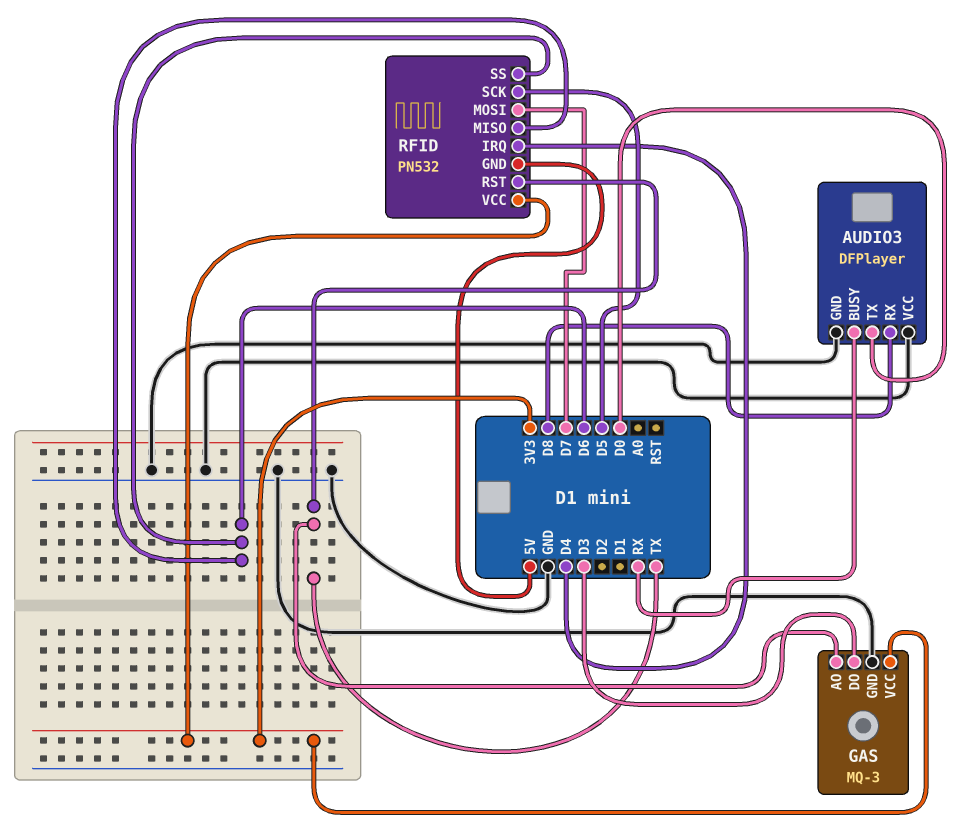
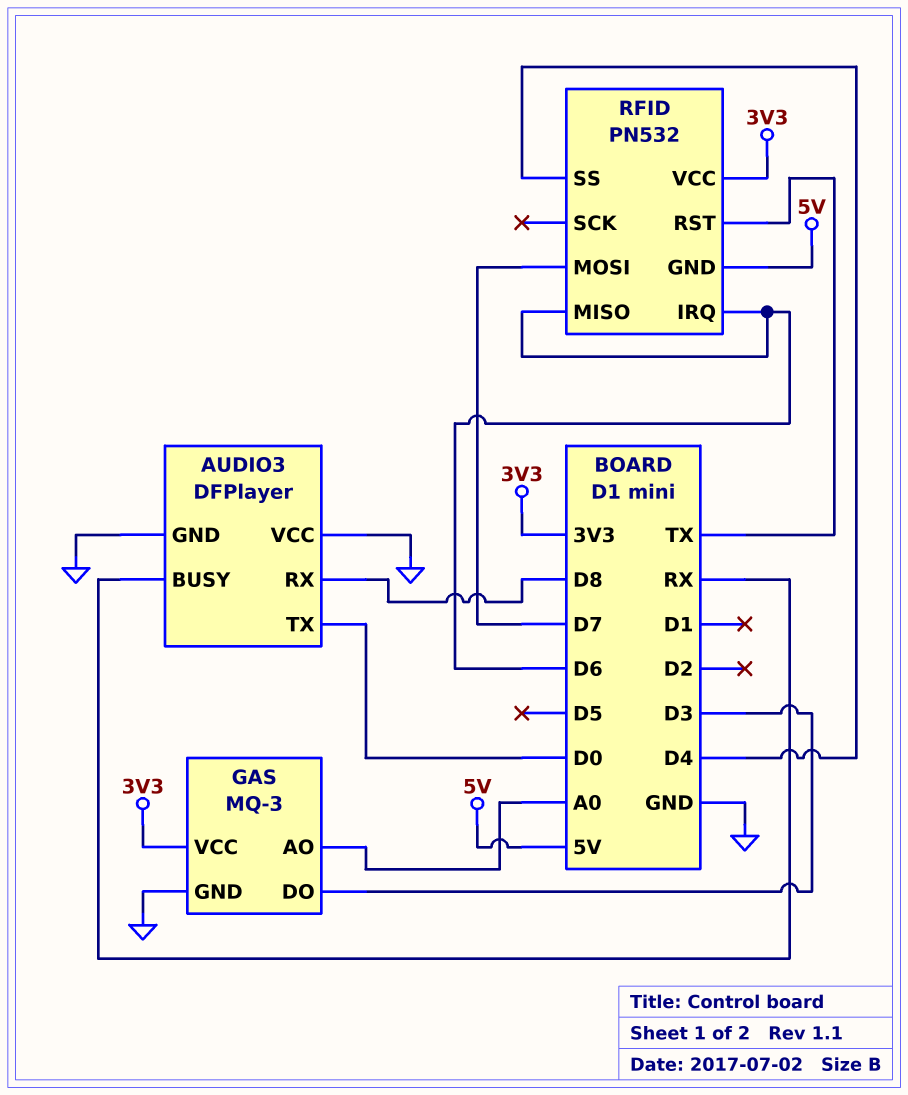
GAS pin AO: TX -> A0
RFID pin IRQ: D4 -> D6
RFID pin SCK: D5 -> none
RFID pin SS: D6 -> D4

